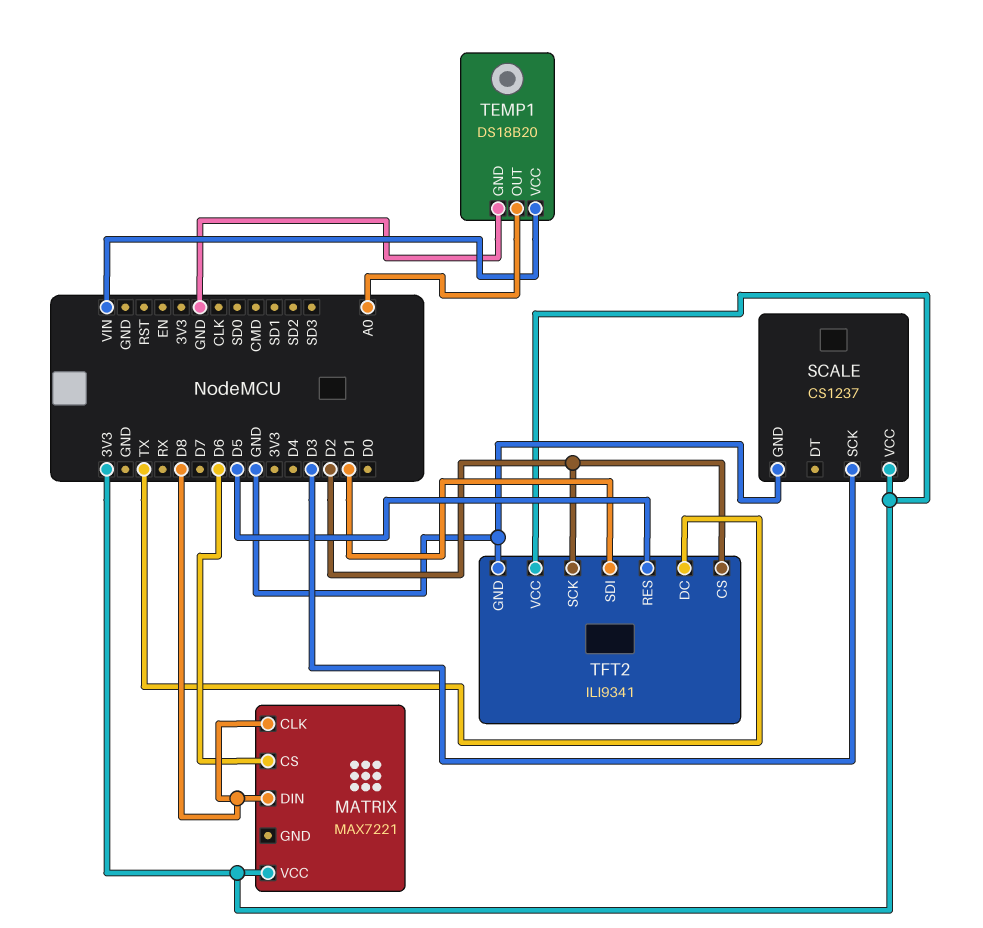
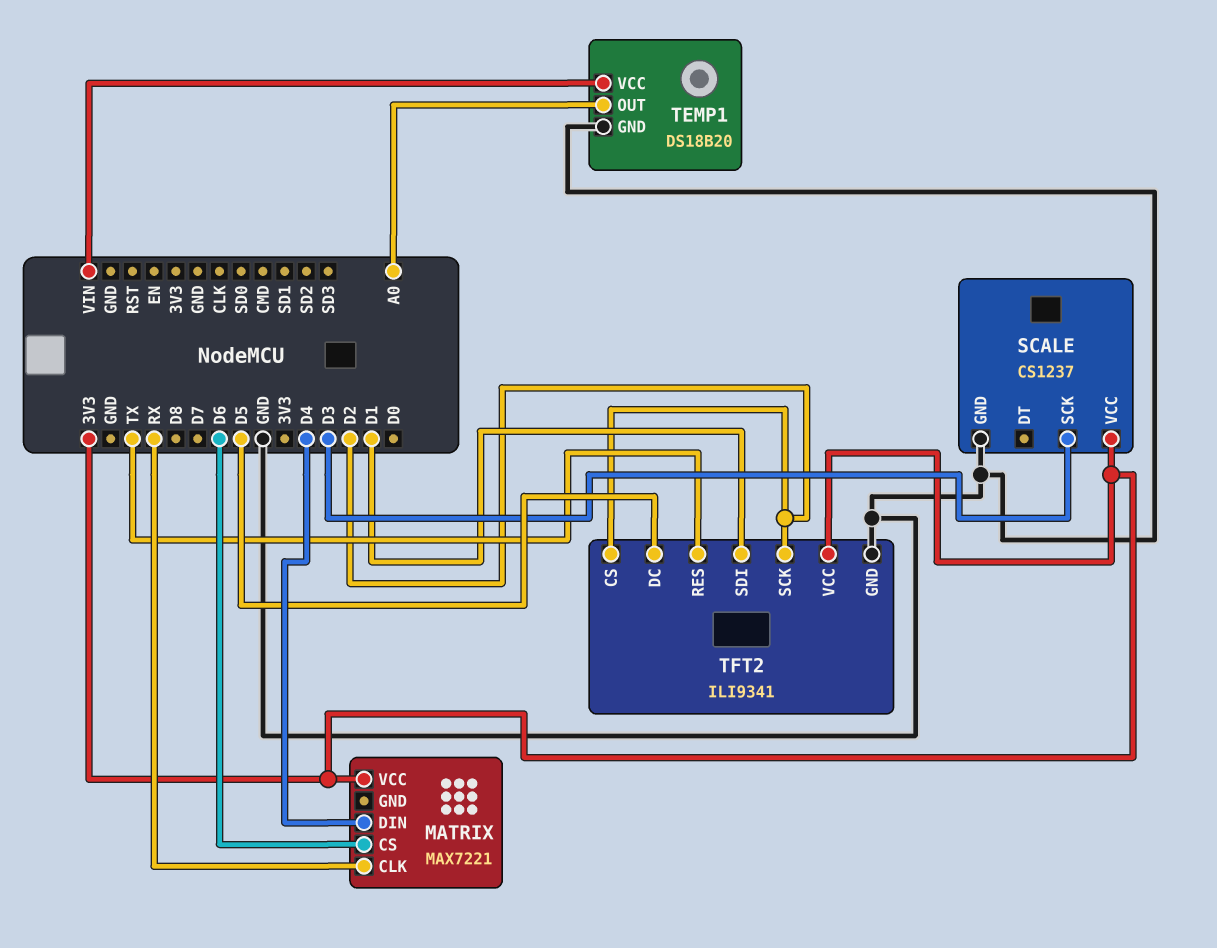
MATRIX pin CLK: D8 -> RX
MATRIX pin DIN: D8 -> D4
TFT2 pin DC: TX -> D5
TFT2 pin RES: D5 -> TX

